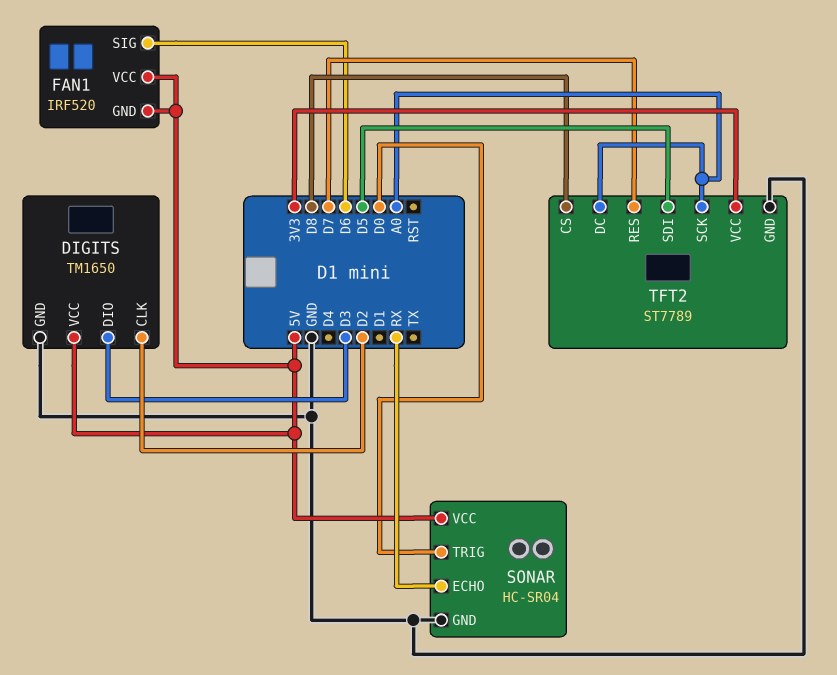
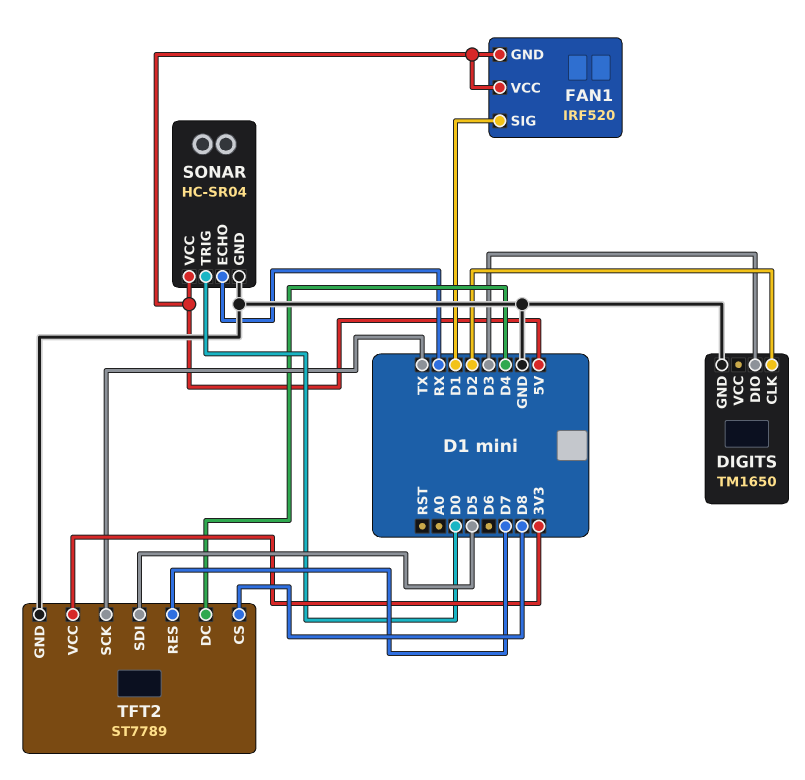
DIGITS pin VCC: 5V -> none
FAN1 pin SIG: D6 -> D1
TFT2 pin DC: A0 -> D4
TFT2 pin SCK: A0 -> TX

